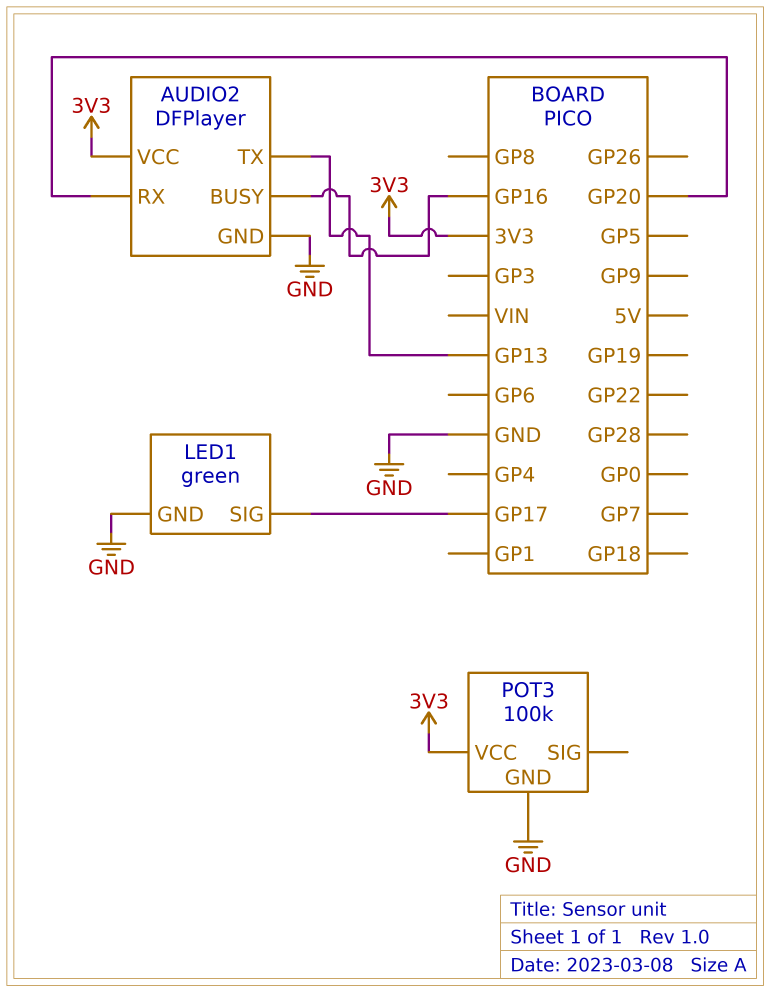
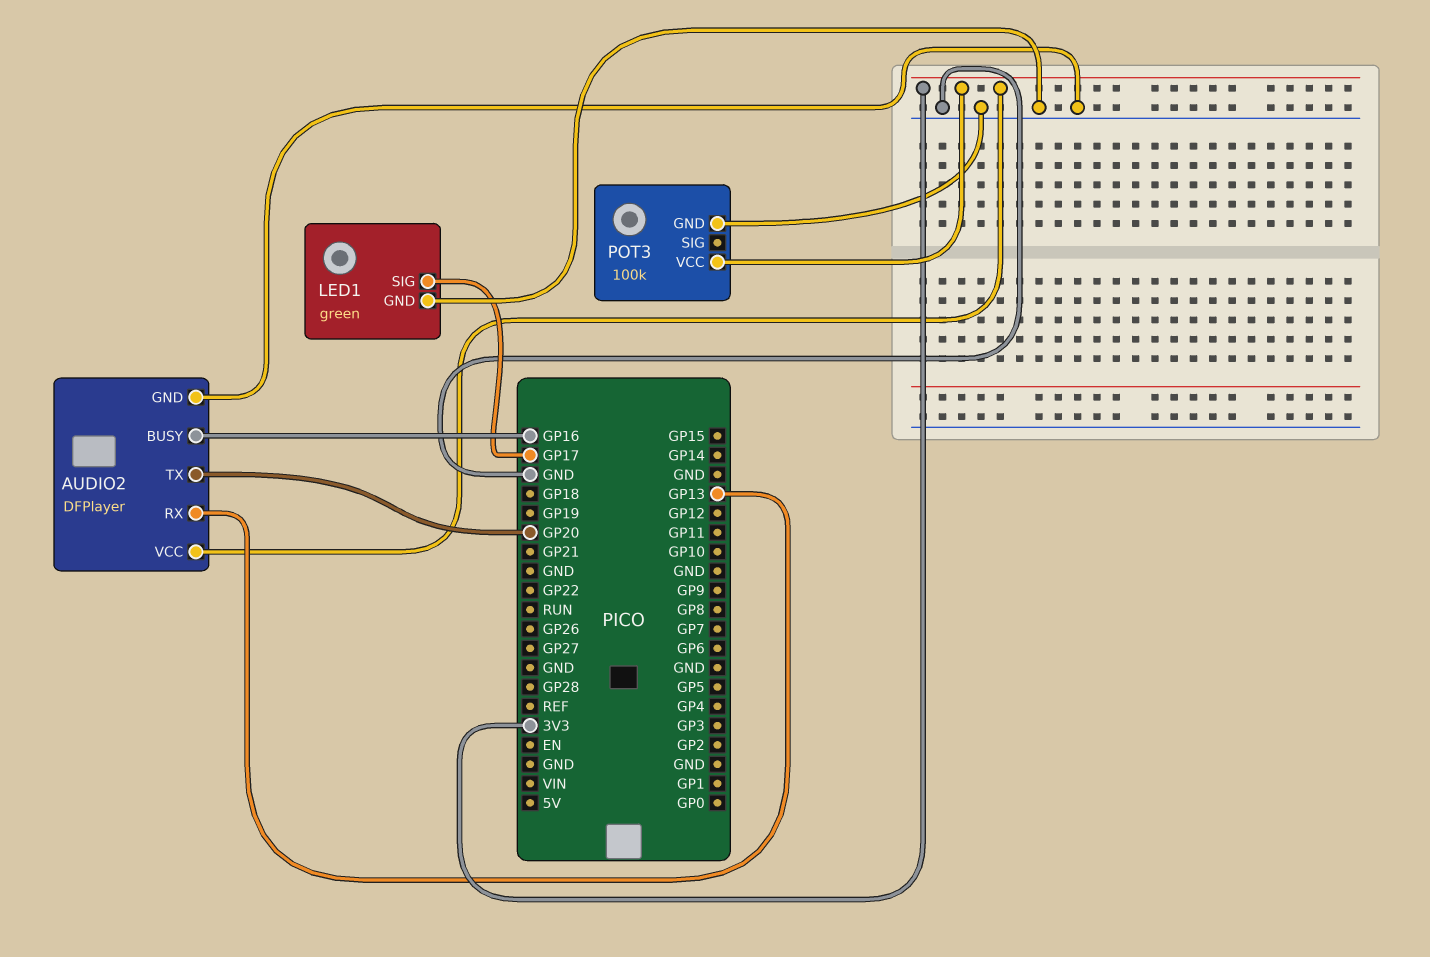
AUDIO2 pin RX: GP20 -> GP13
AUDIO2 pin TX: GP13 -> GP20

